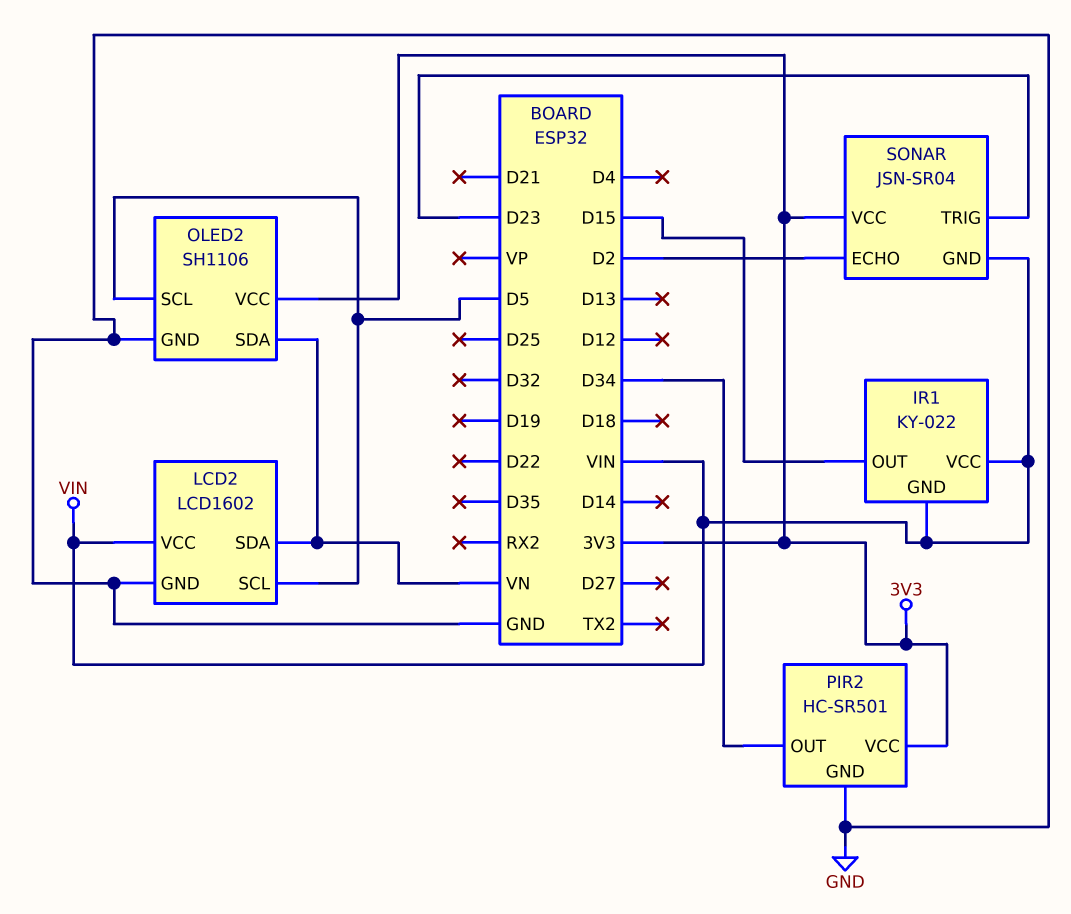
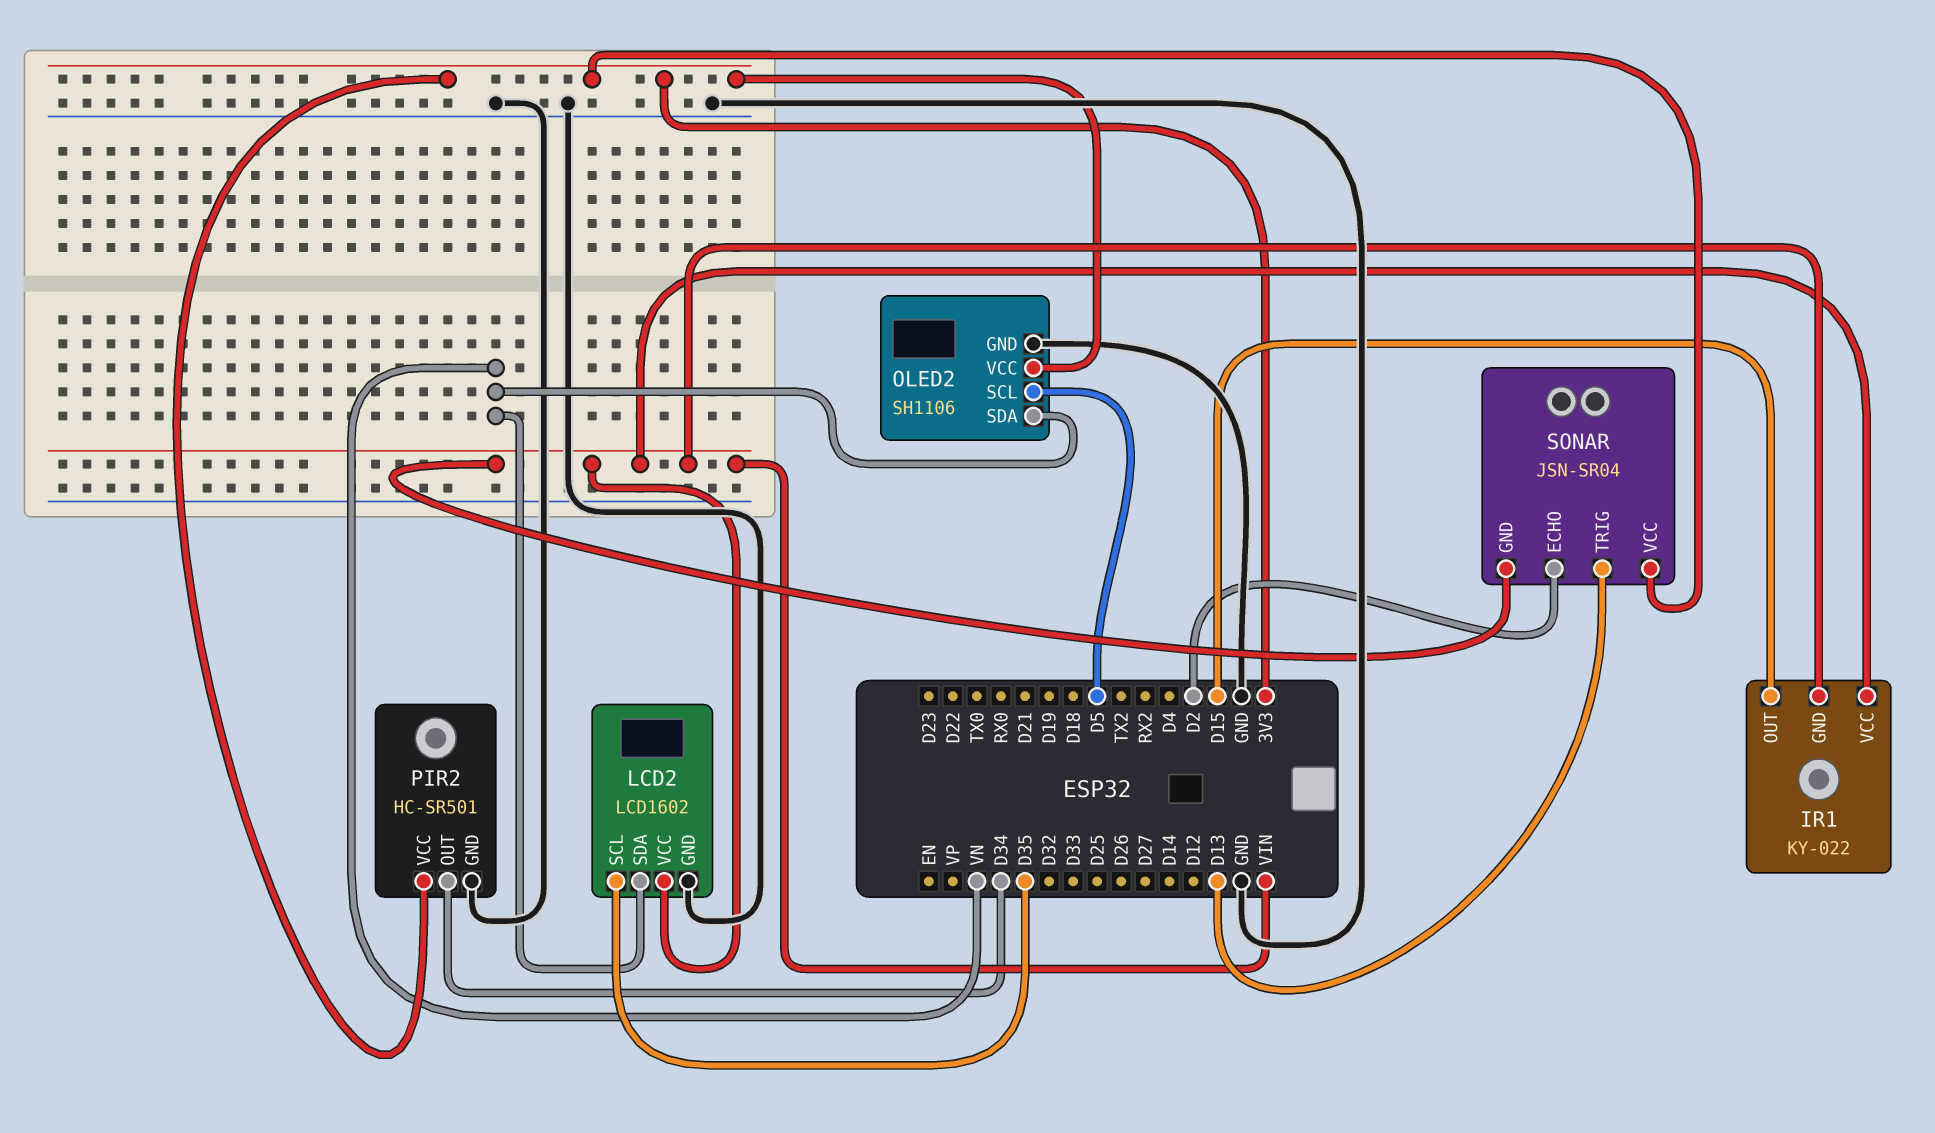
LCD2 pin SCL: D5 -> D35
SONAR pin TRIG: D23 -> D13

